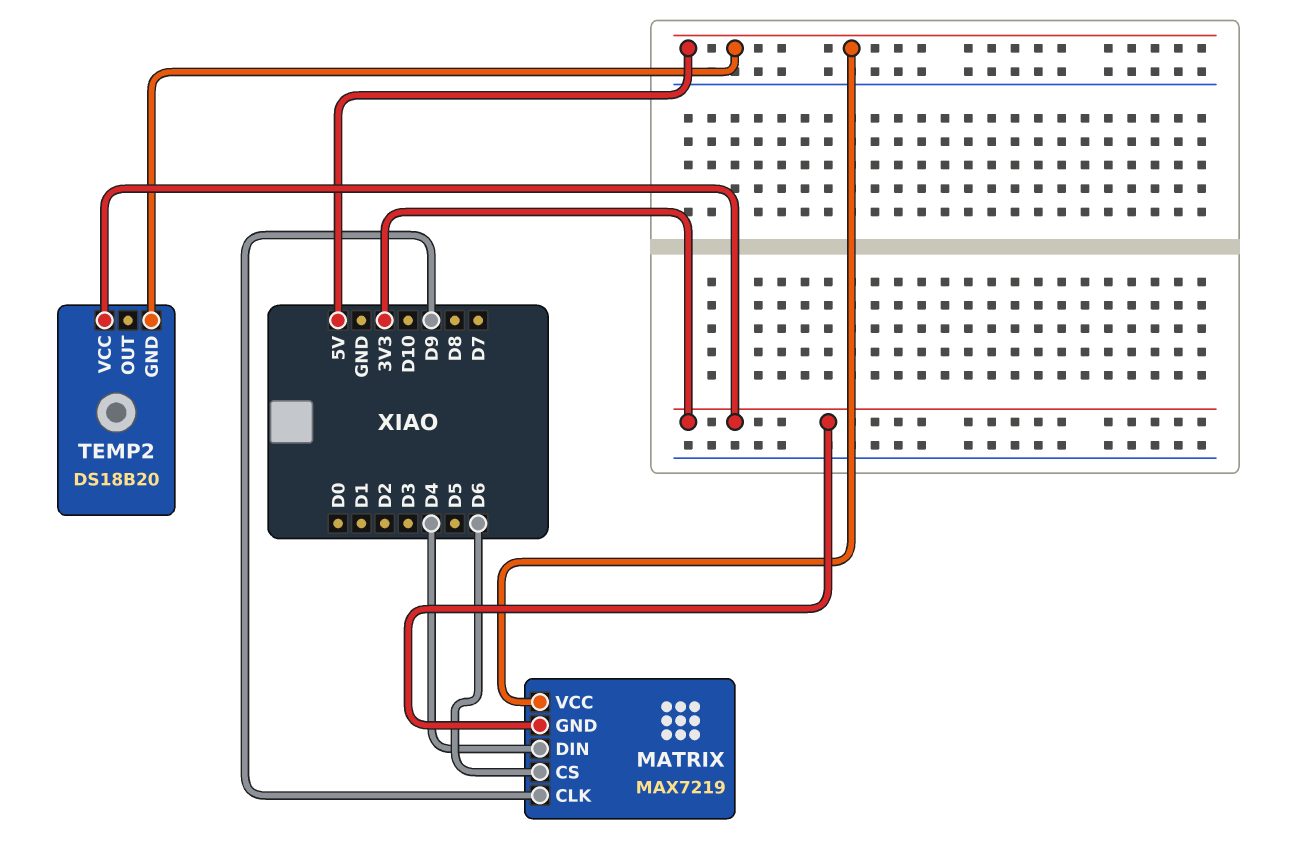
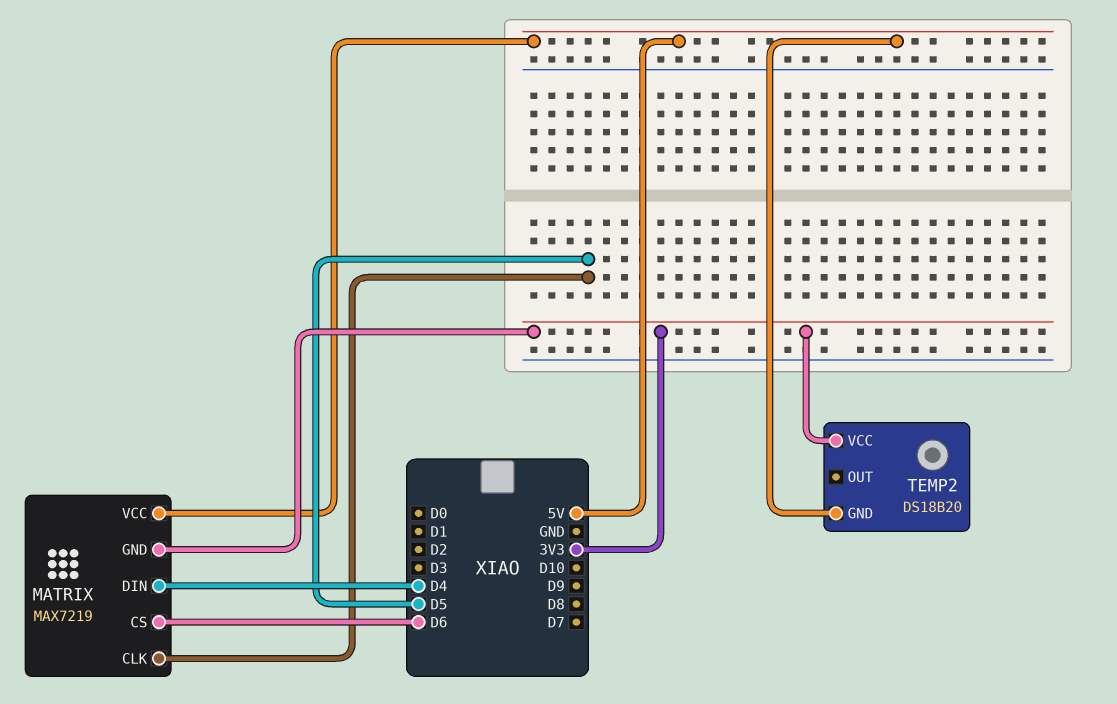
MATRIX pin CLK: D9 -> D5

